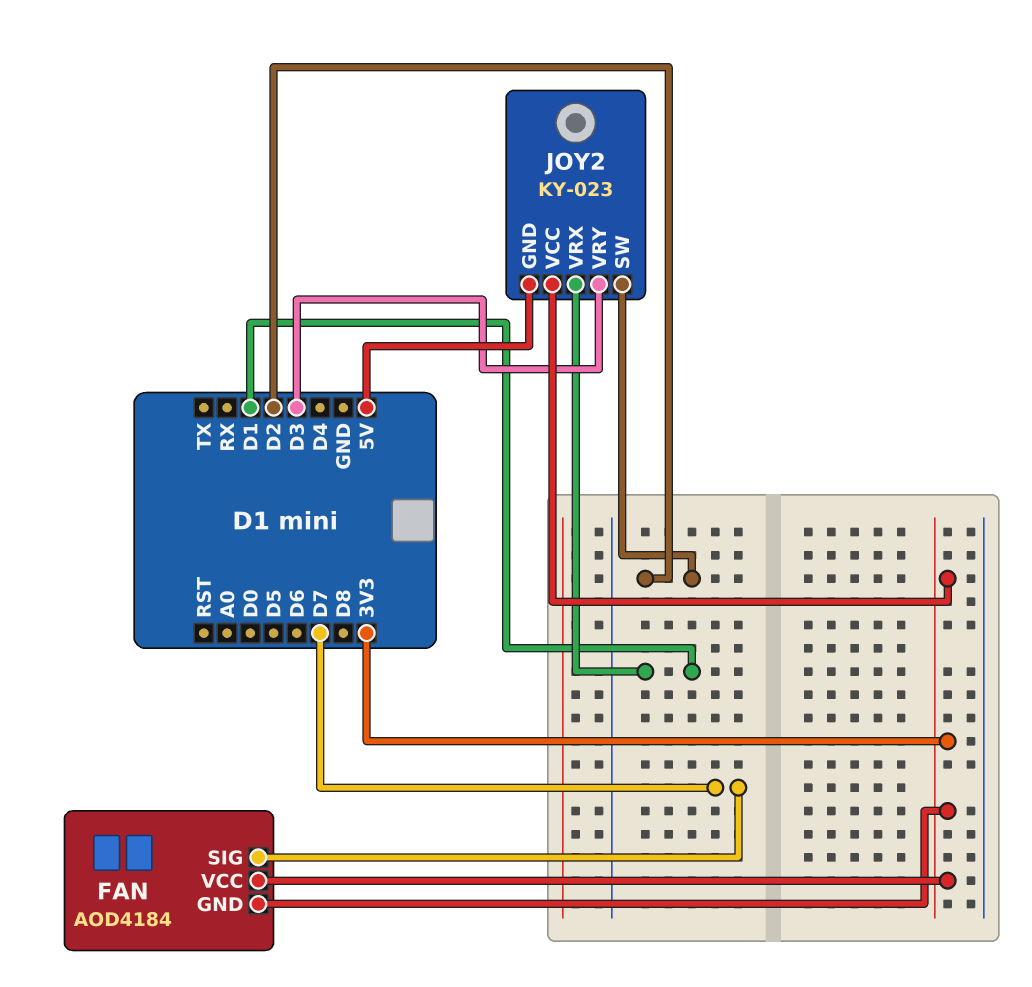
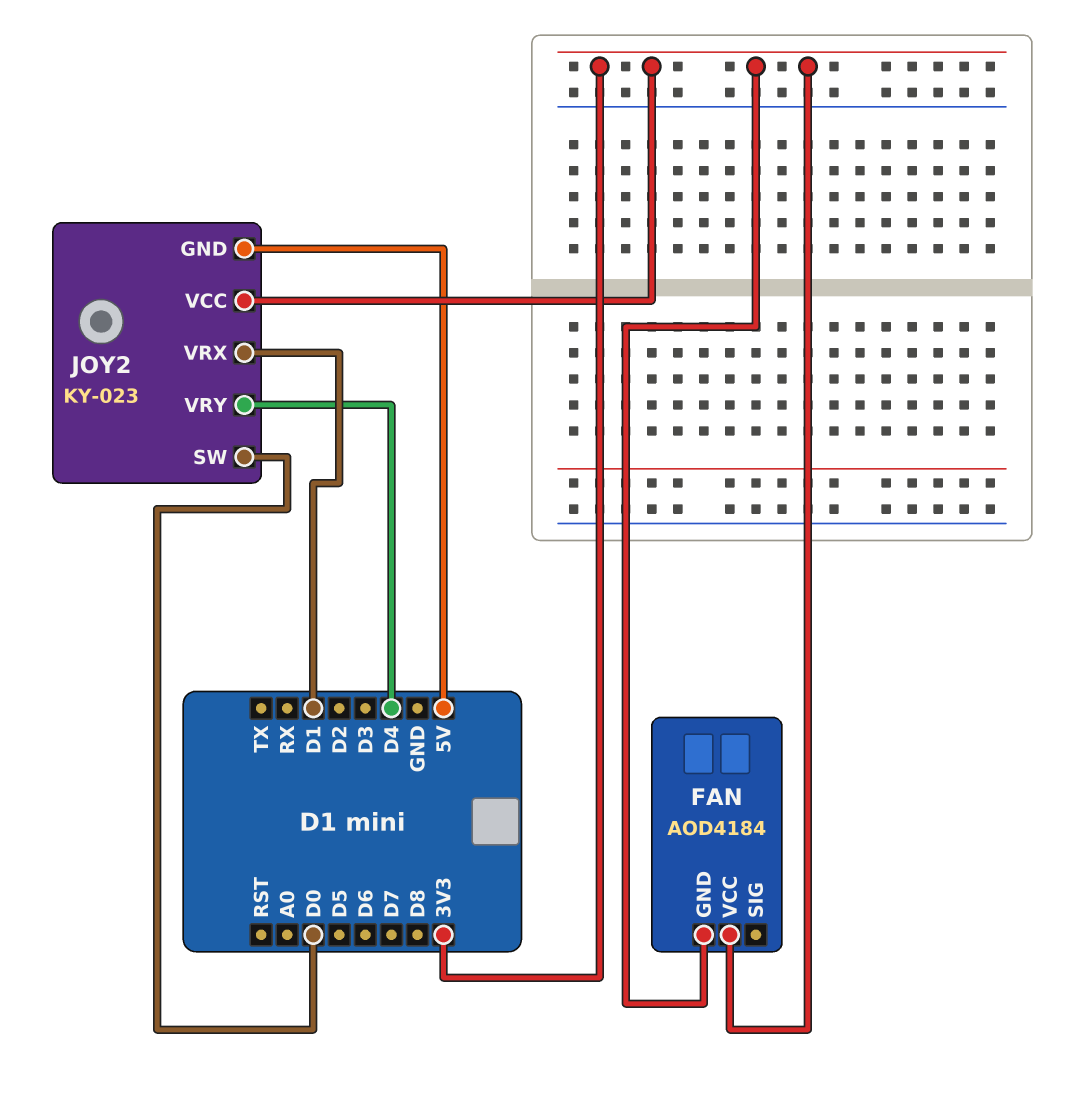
FAN pin SIG: D7 -> none
JOY2 pin SW: D2 -> D0
JOY2 pin VRY: D3 -> D4

